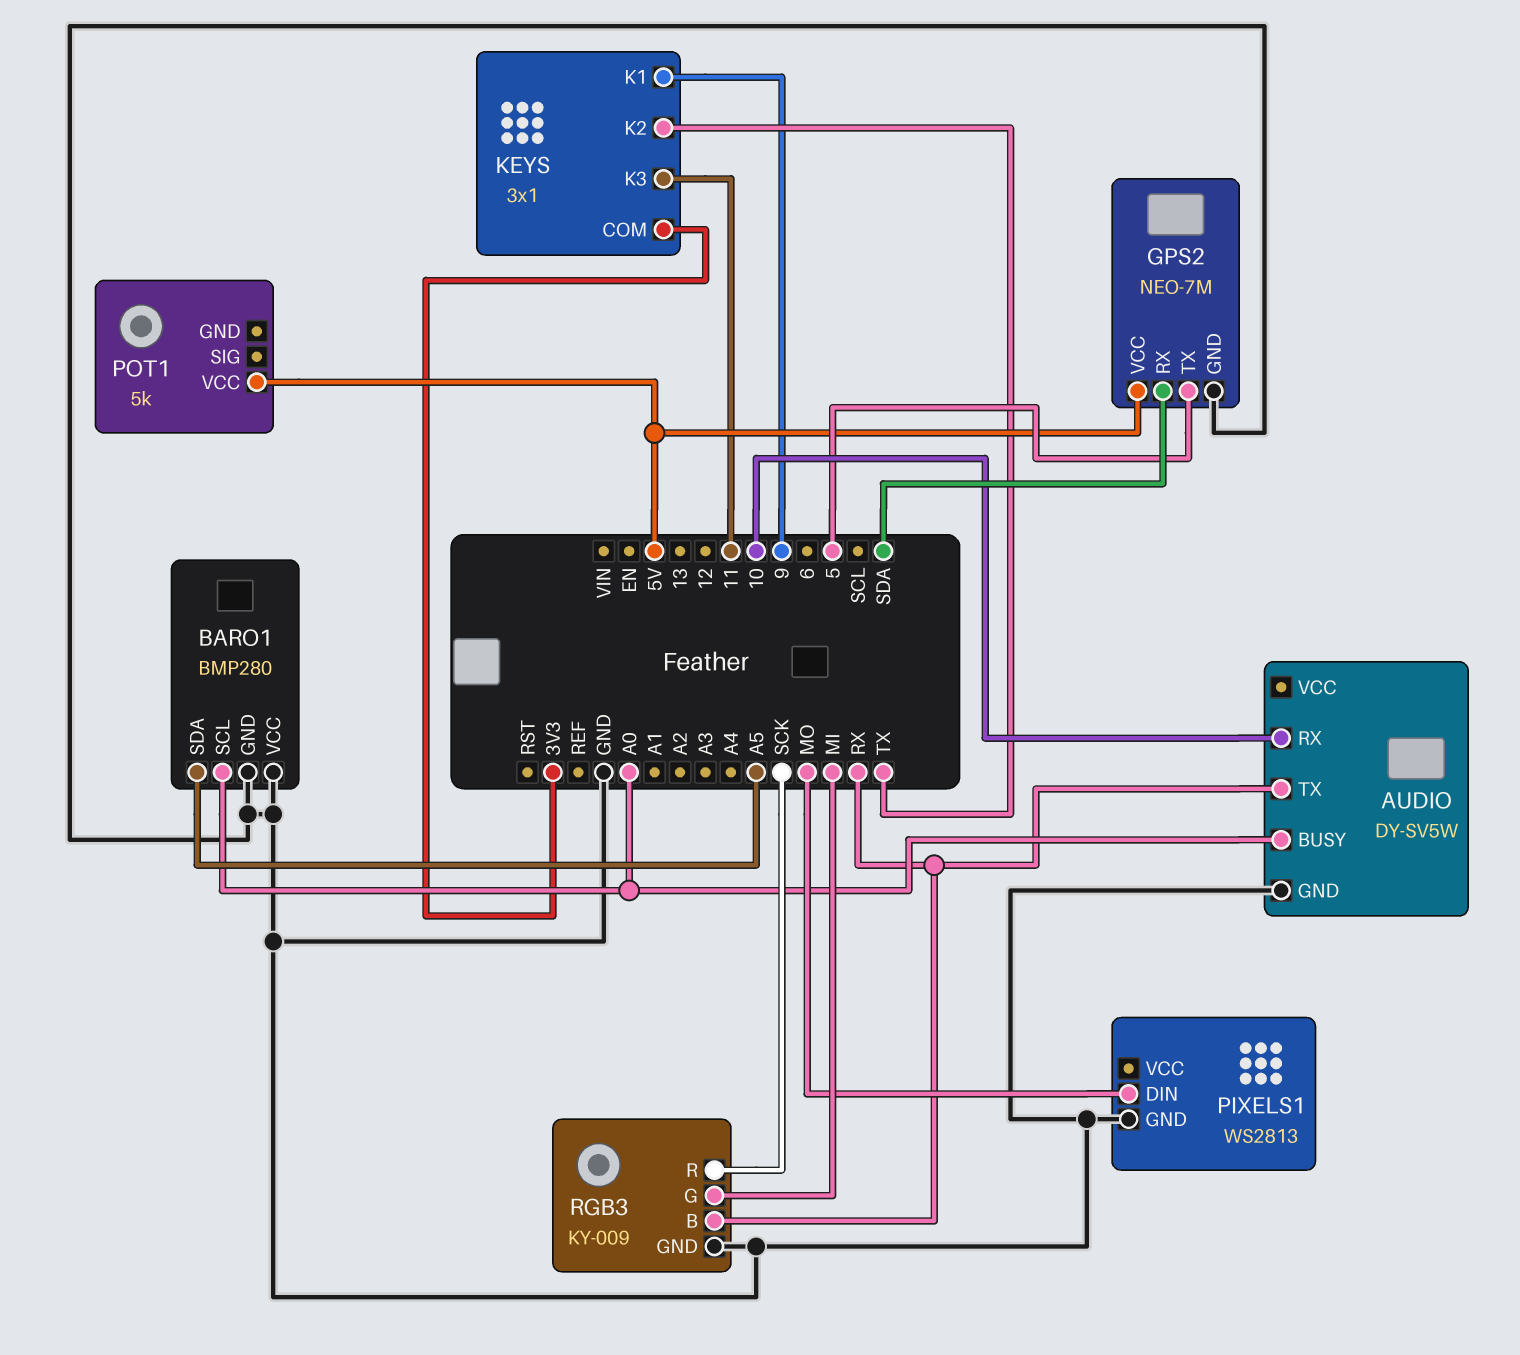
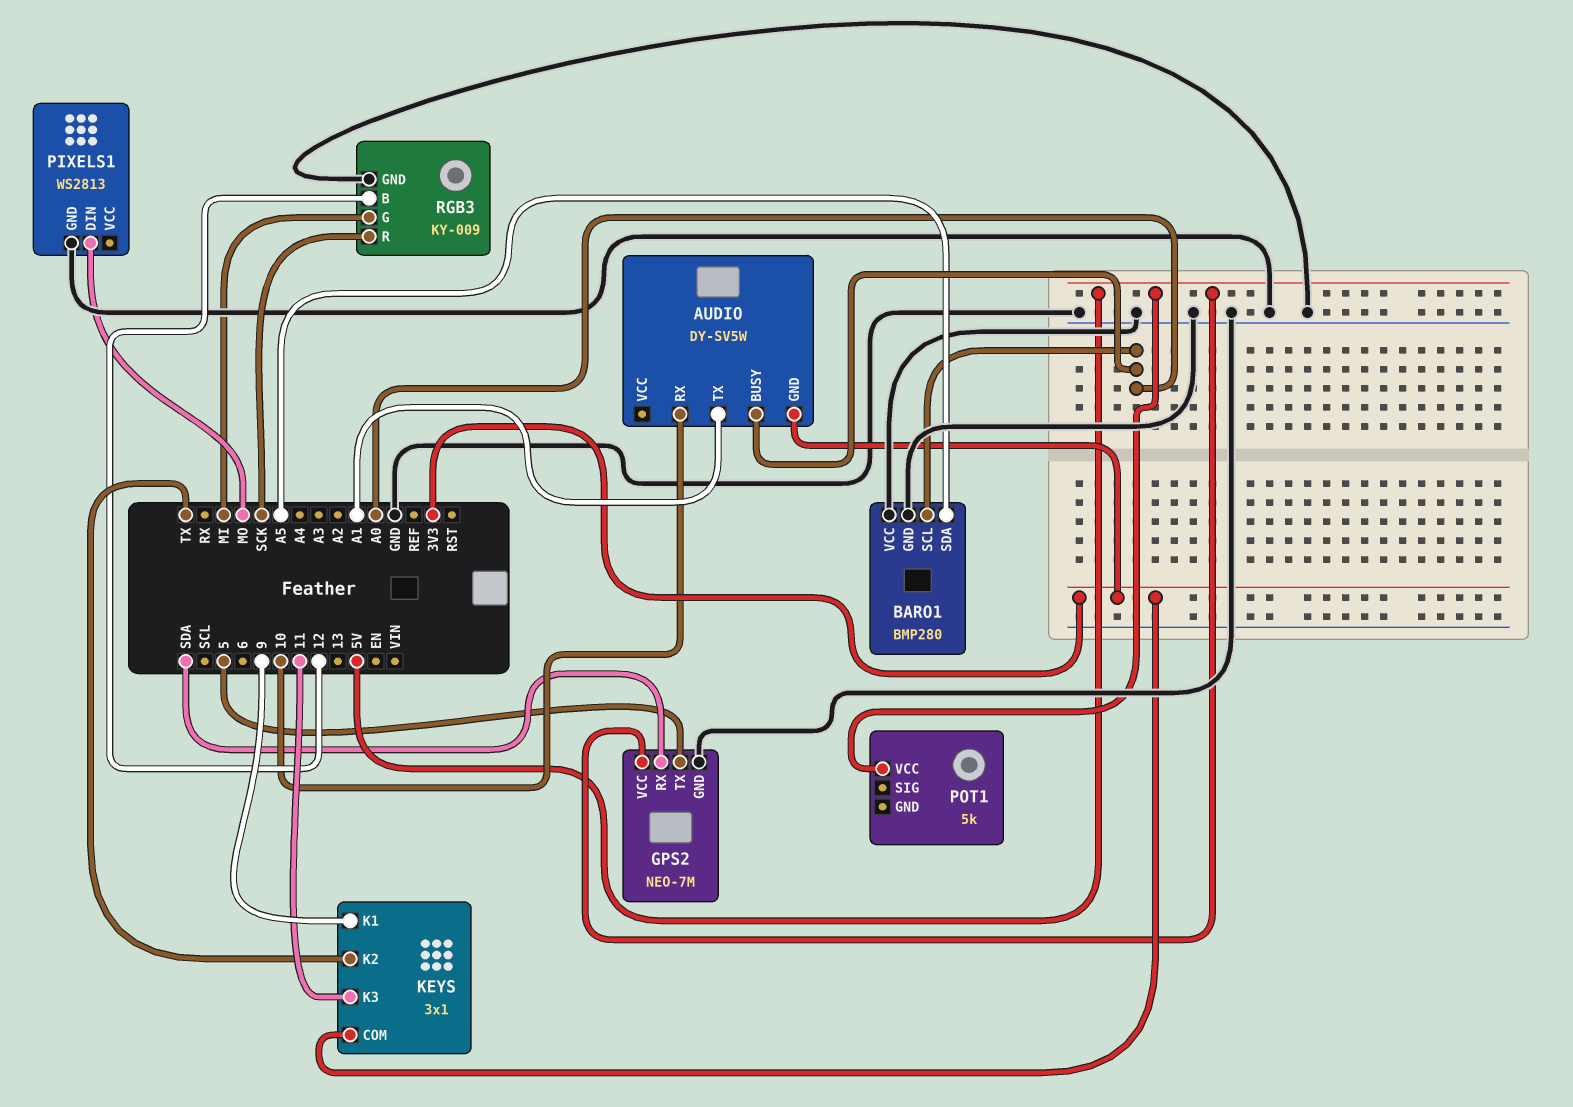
AUDIO pin GND: GND -> 3V3
AUDIO pin TX: RX -> A1
RGB3 pin B: RX -> 12

